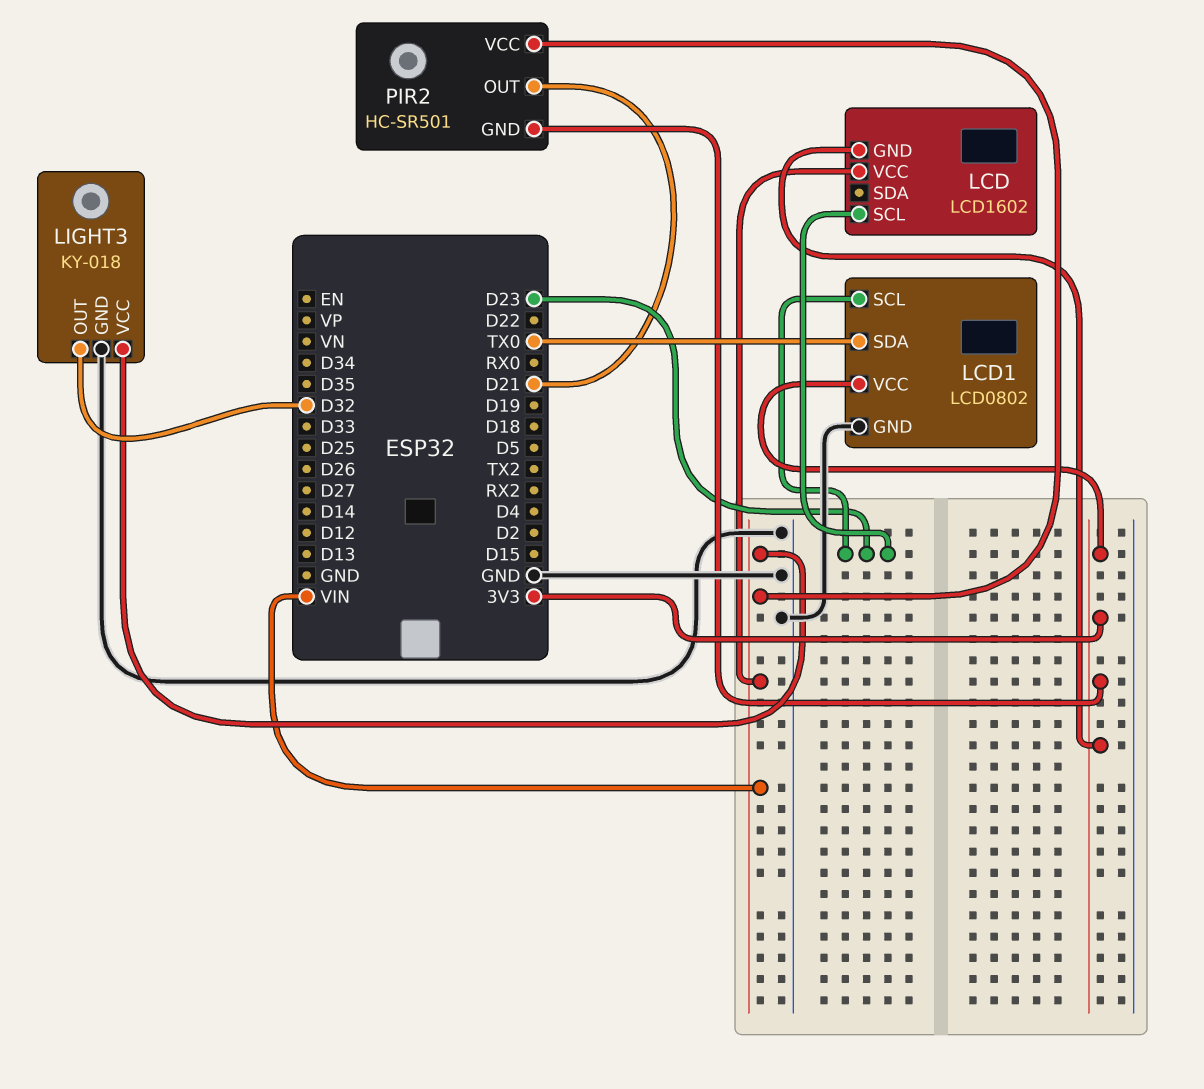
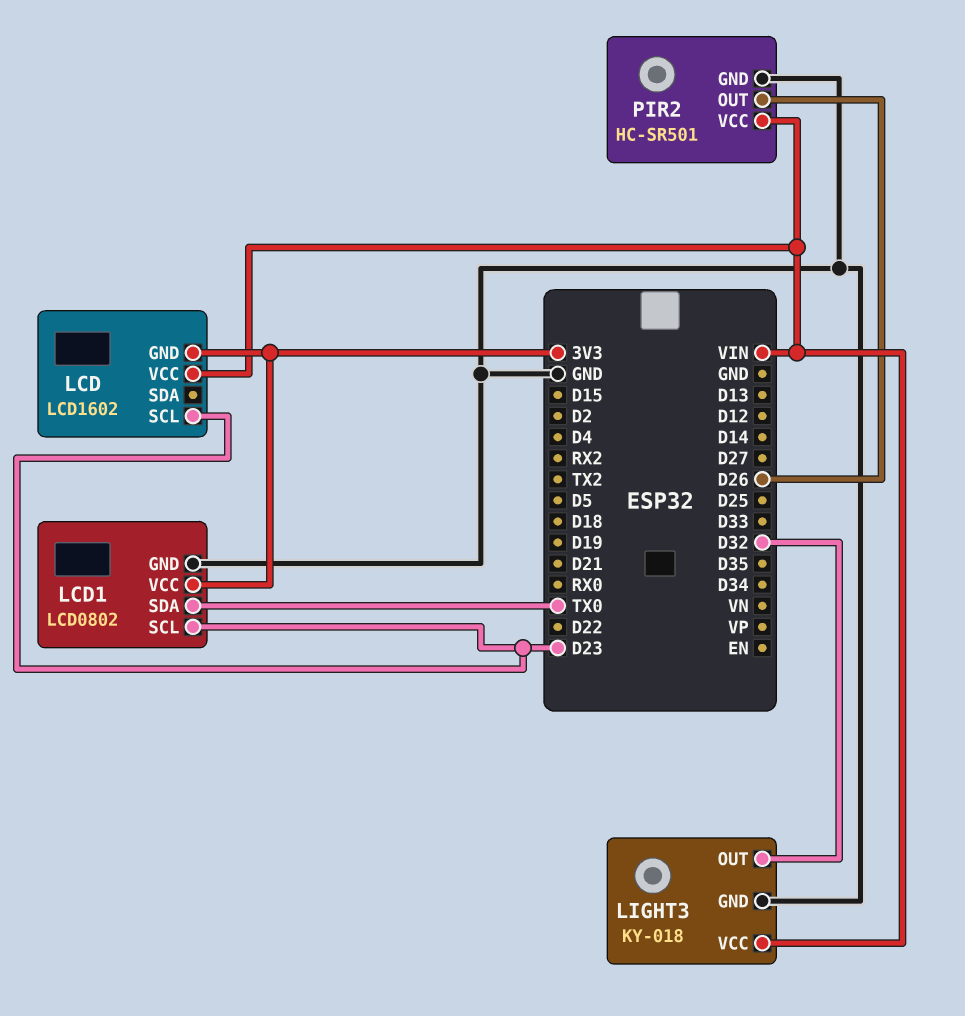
PIR2 pin GND: 3V3 -> GND
PIR2 pin OUT: D21 -> D26

